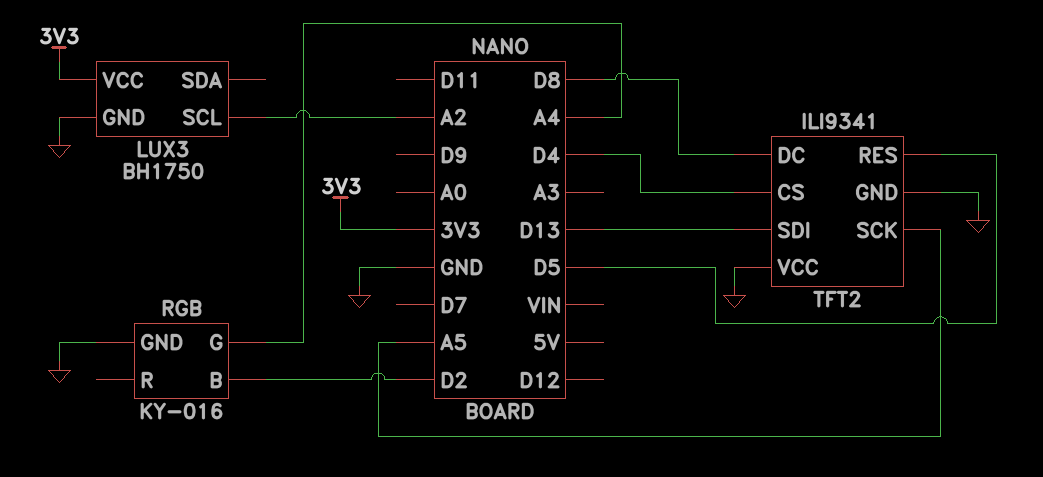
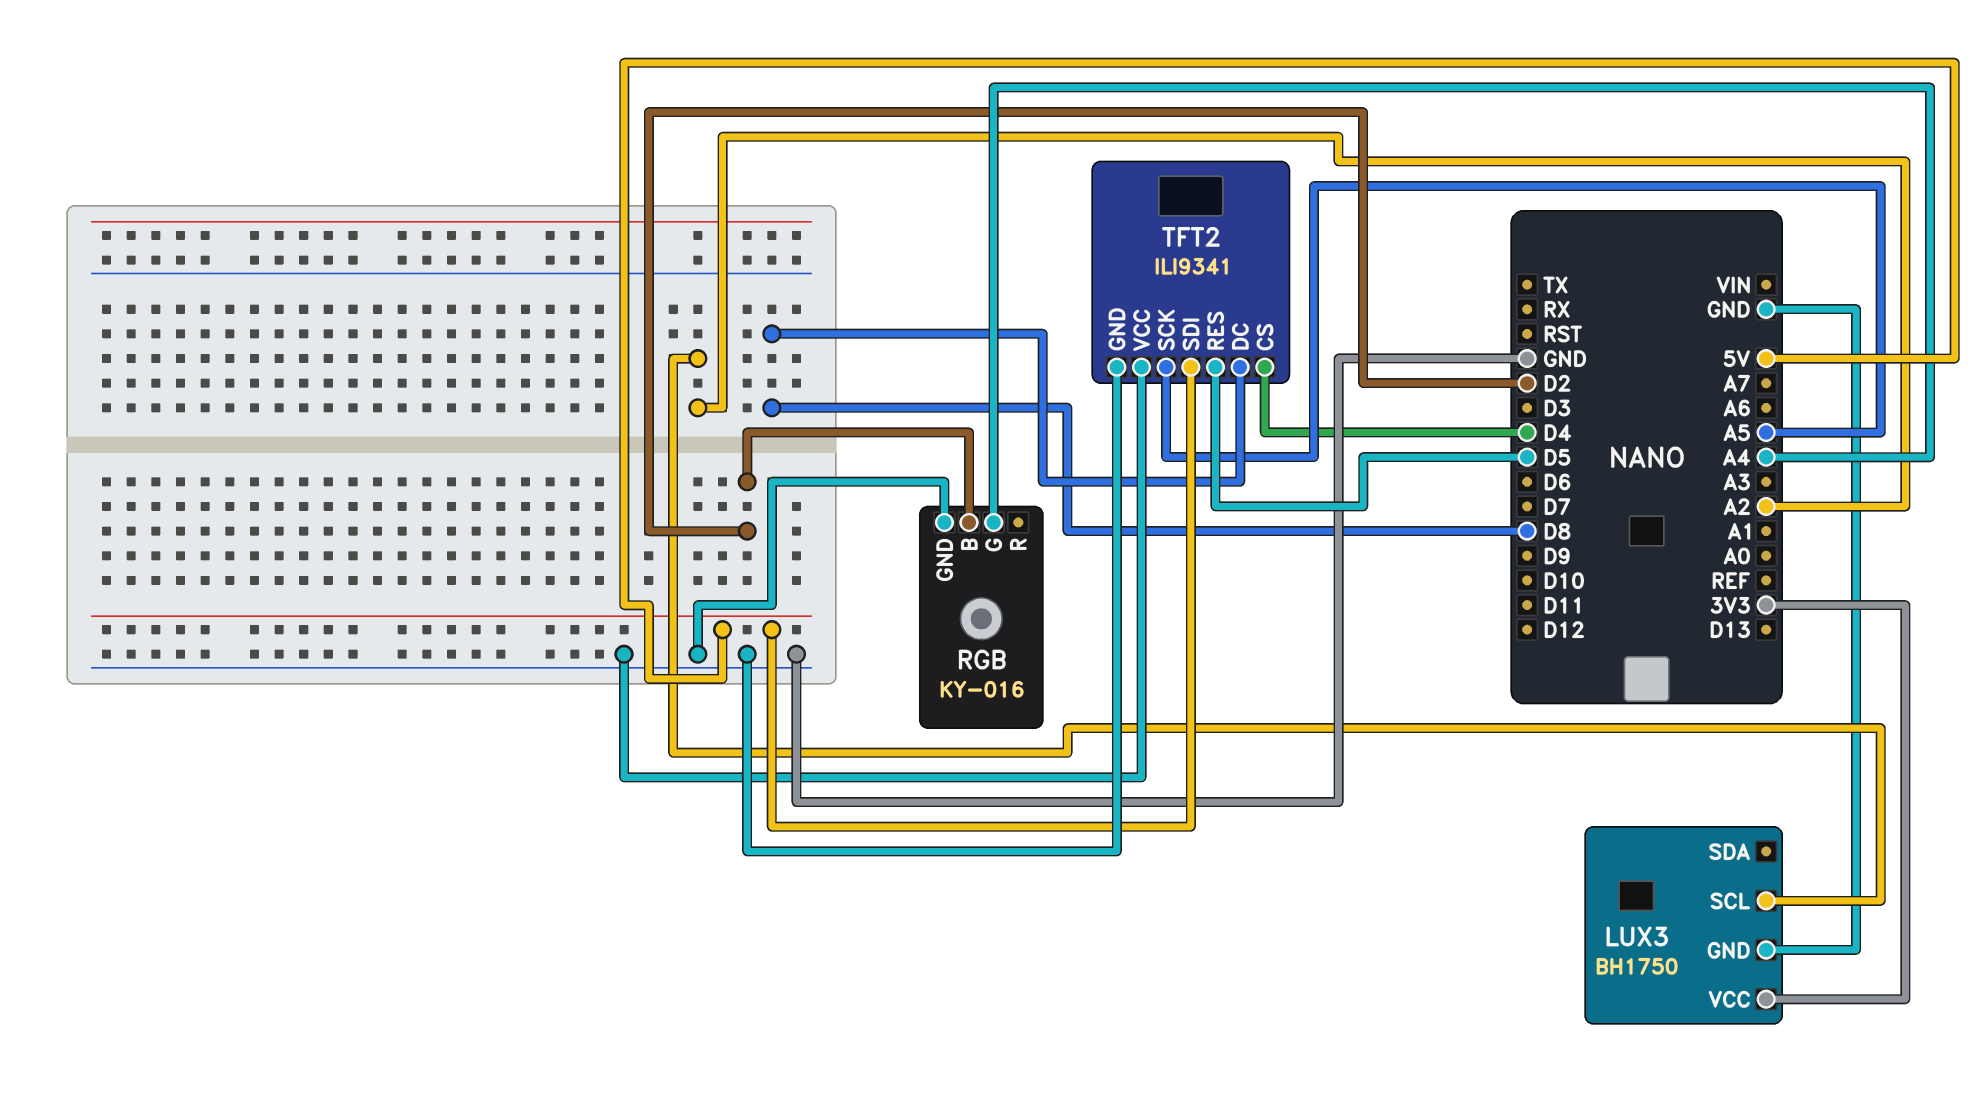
TFT2 pin SDI: D13 -> 5V

